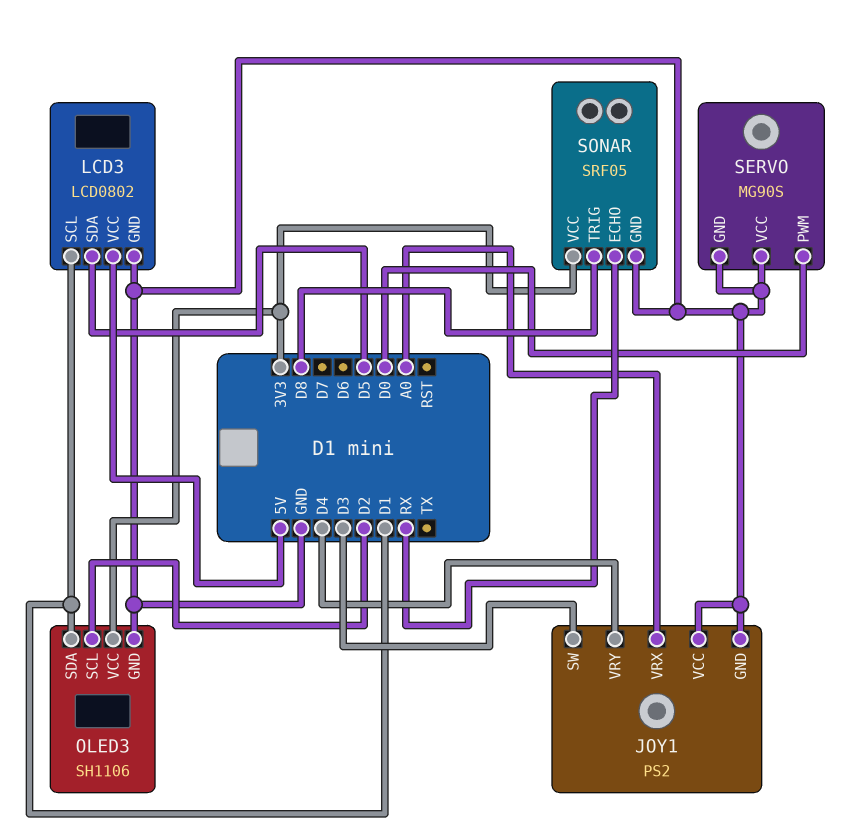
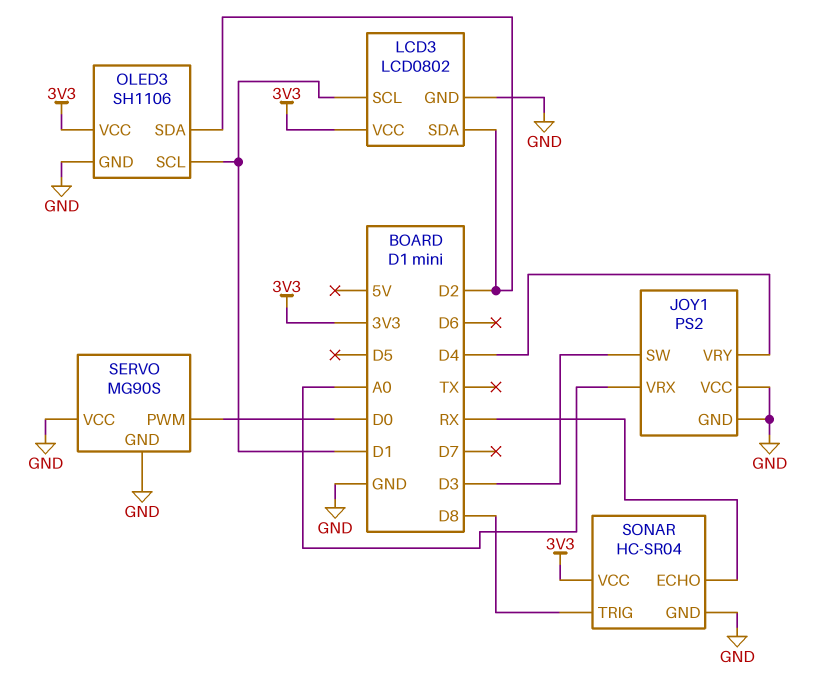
LCD3 pin SDA: D5 -> D2
LCD3 pin VCC: 5V -> 3V3
OLED3 pin SCL: D2 -> D1
OLED3 pin SDA: D1 -> D2
SONAR: SRF05 -> HC-SR04

